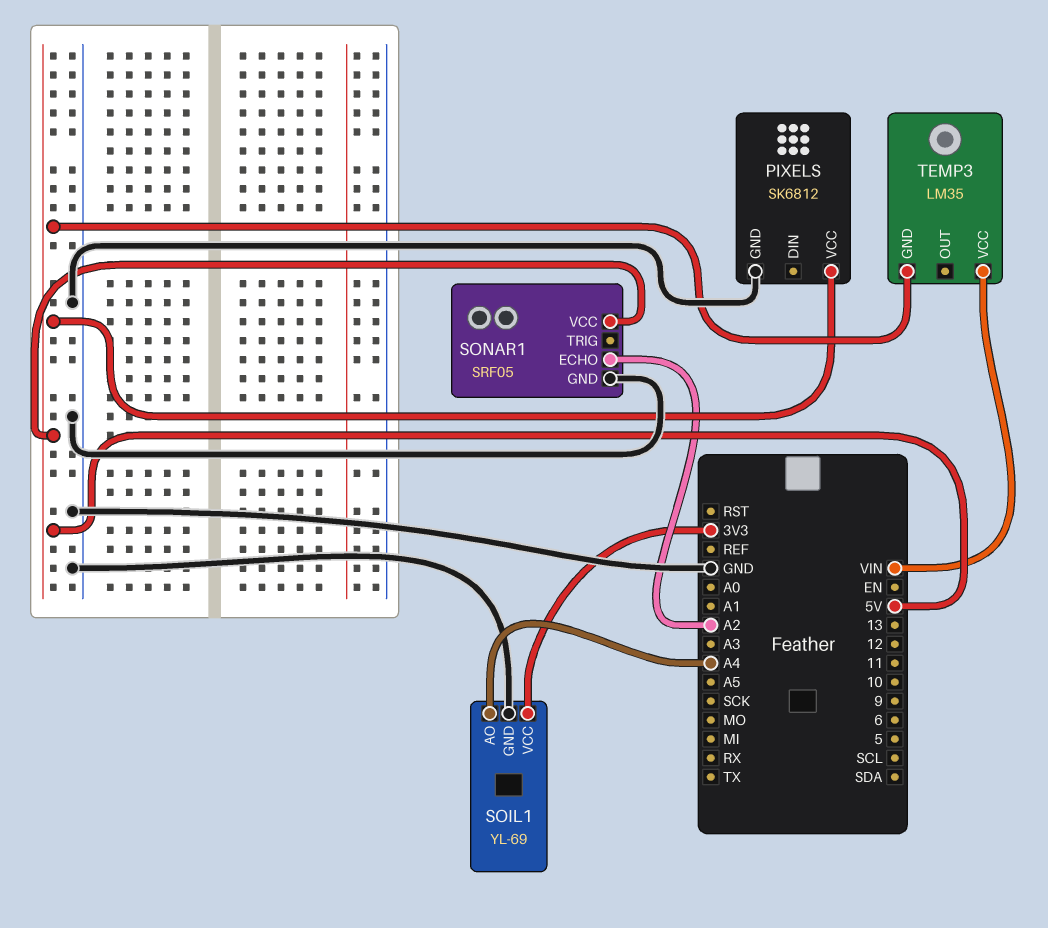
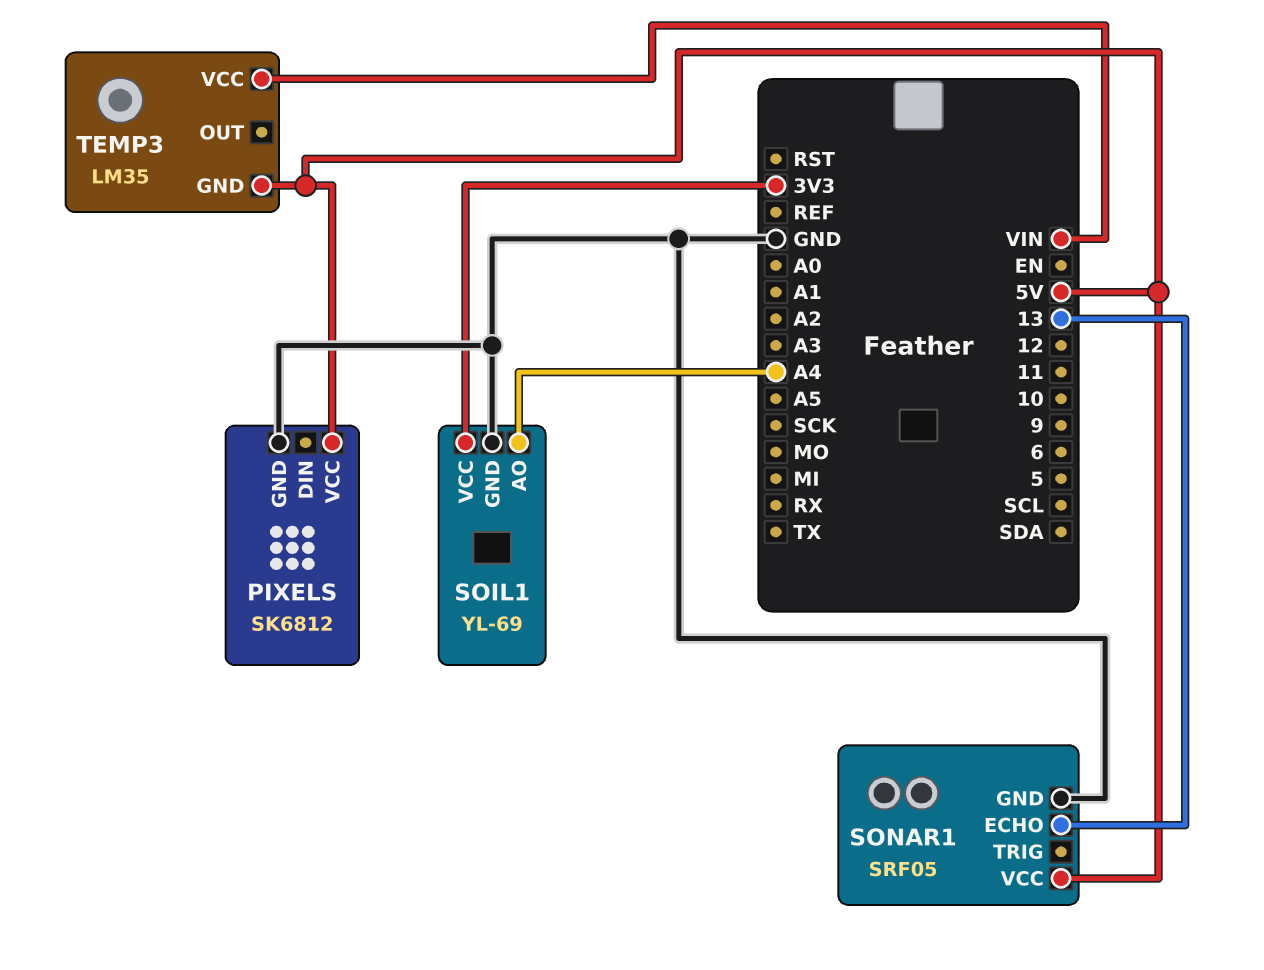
SONAR1 pin ECHO: A2 -> 13

